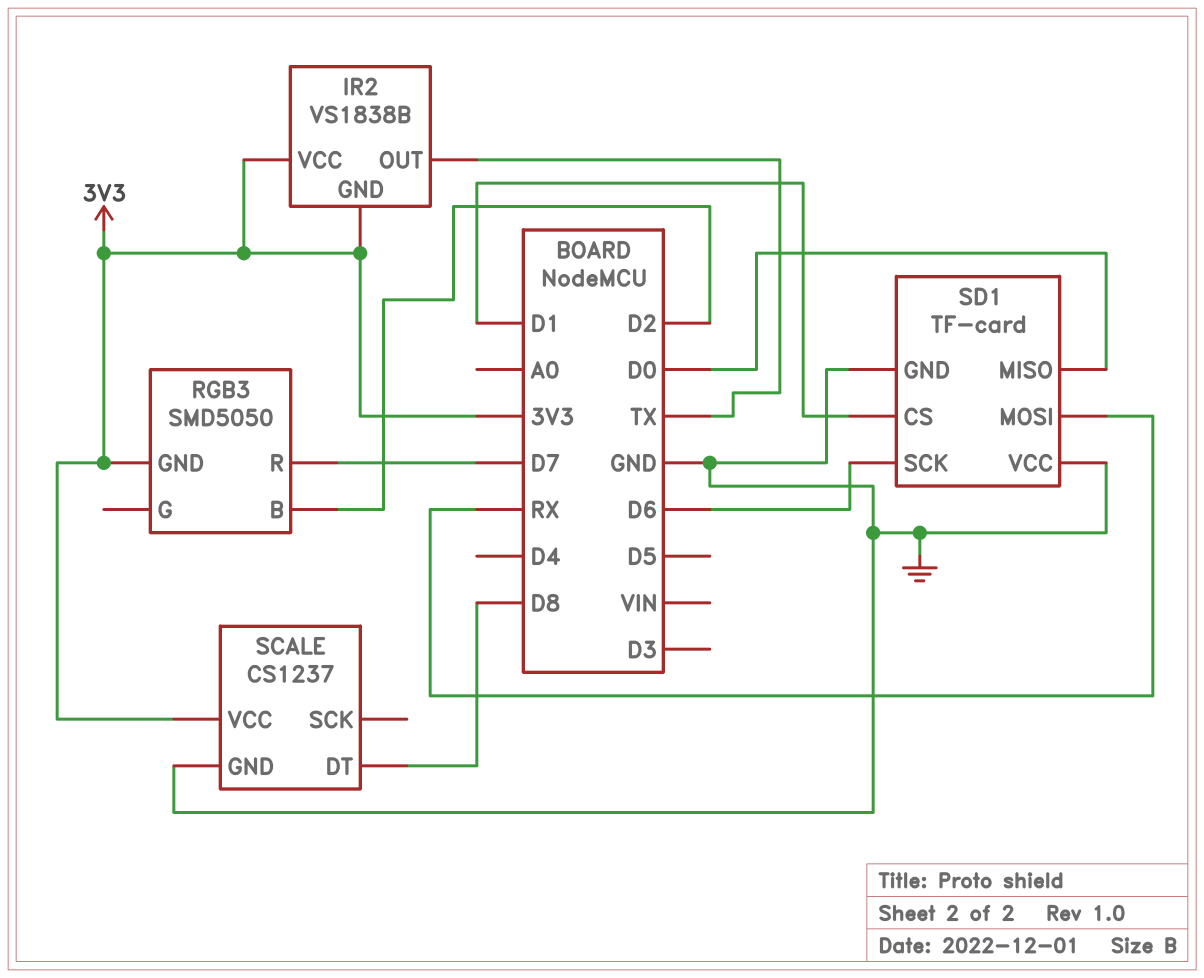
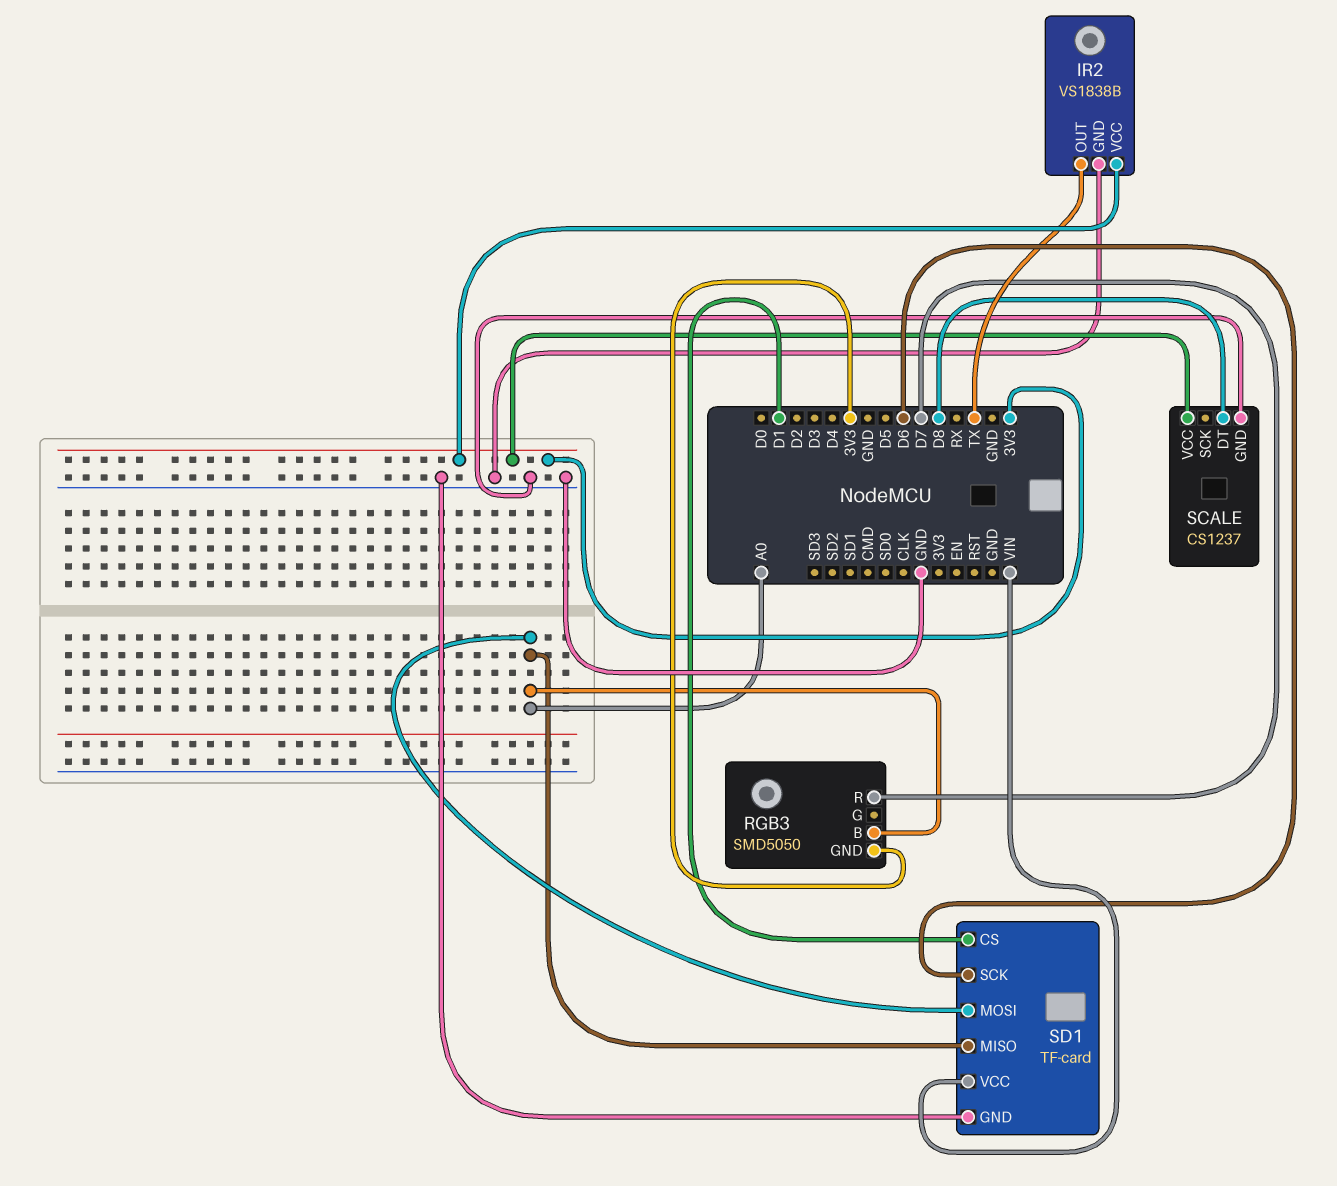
IR2 pin GND: 3V3 -> GND
RGB3 pin B: D2 -> A0
SD1 pin MISO: D0 -> A0
SD1 pin MOSI: RX -> A0
SD1 pin VCC: GND -> VIN

